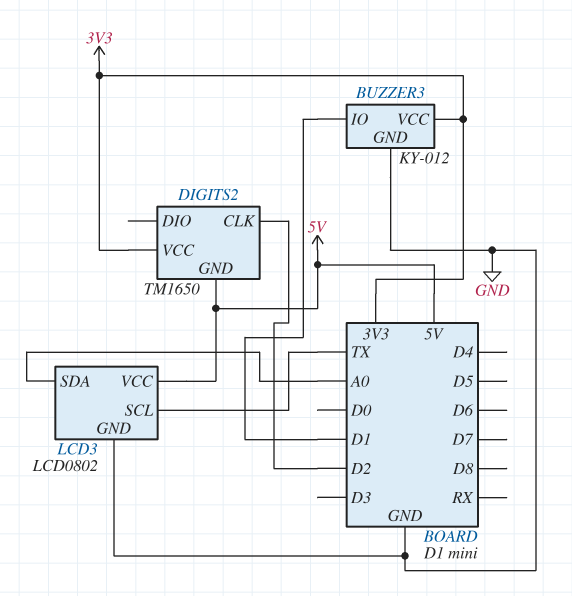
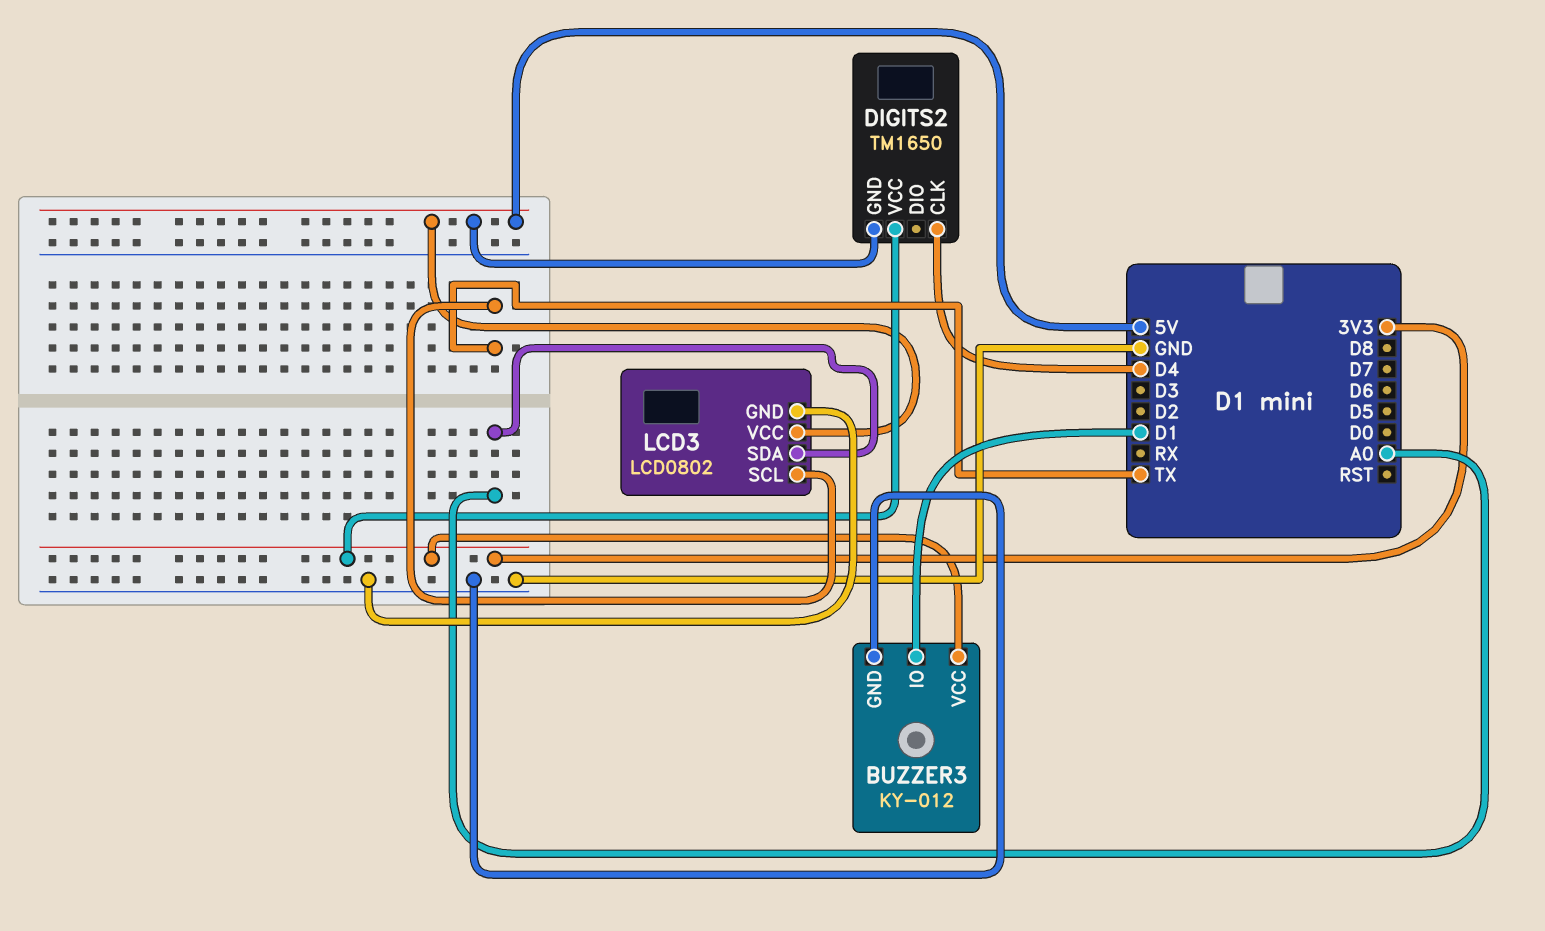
DIGITS2 pin CLK: D2 -> D4

